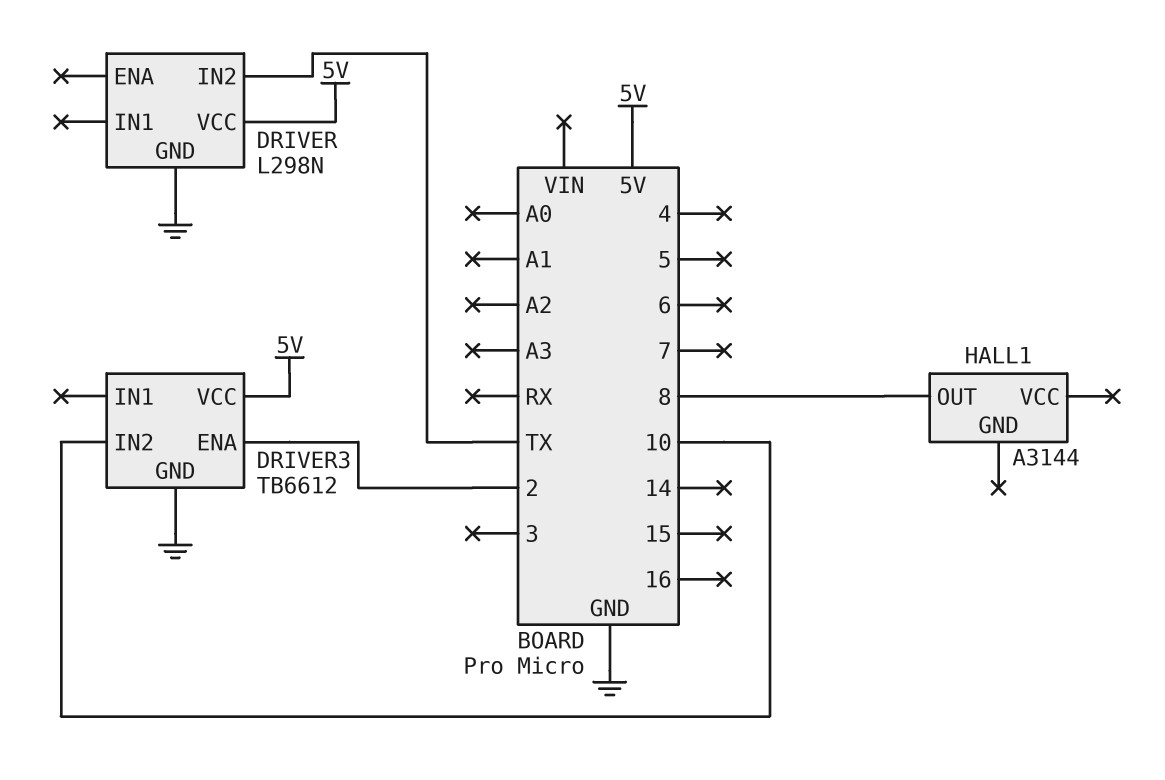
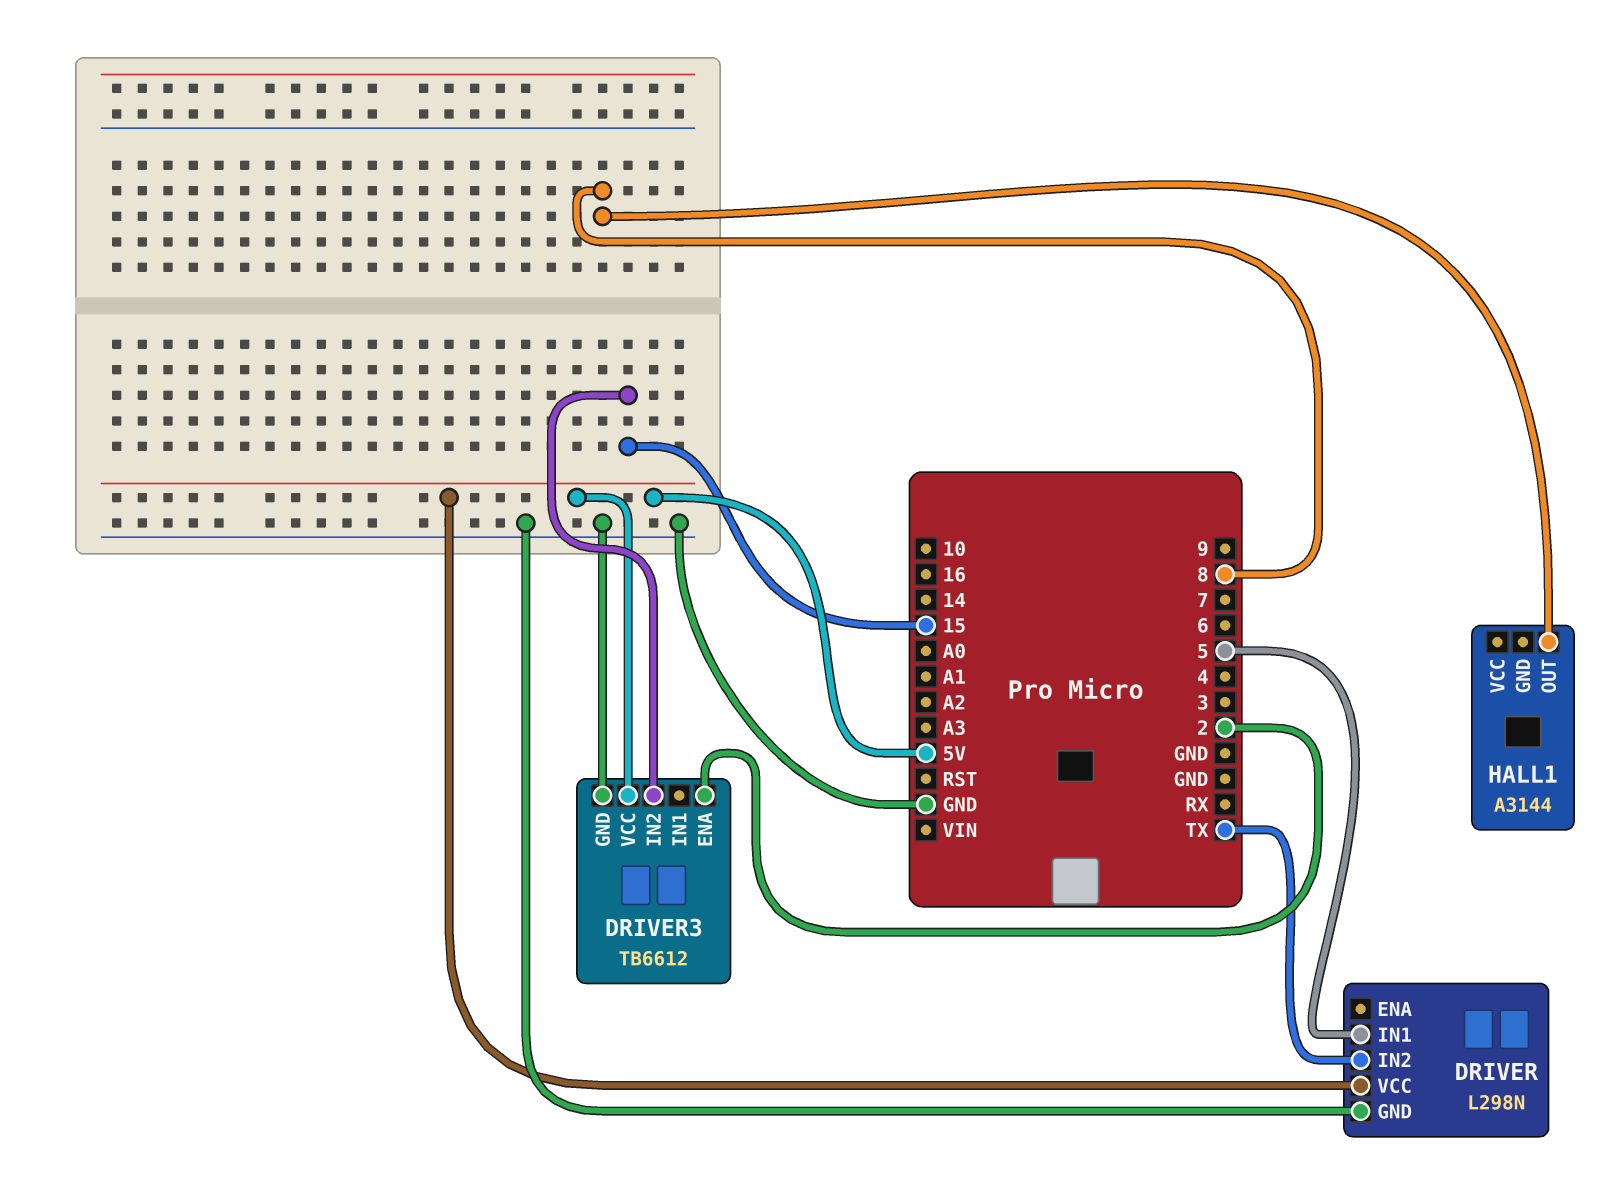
DRIVER pin IN1: none -> 5
DRIVER3 pin IN2: 10 -> 15

